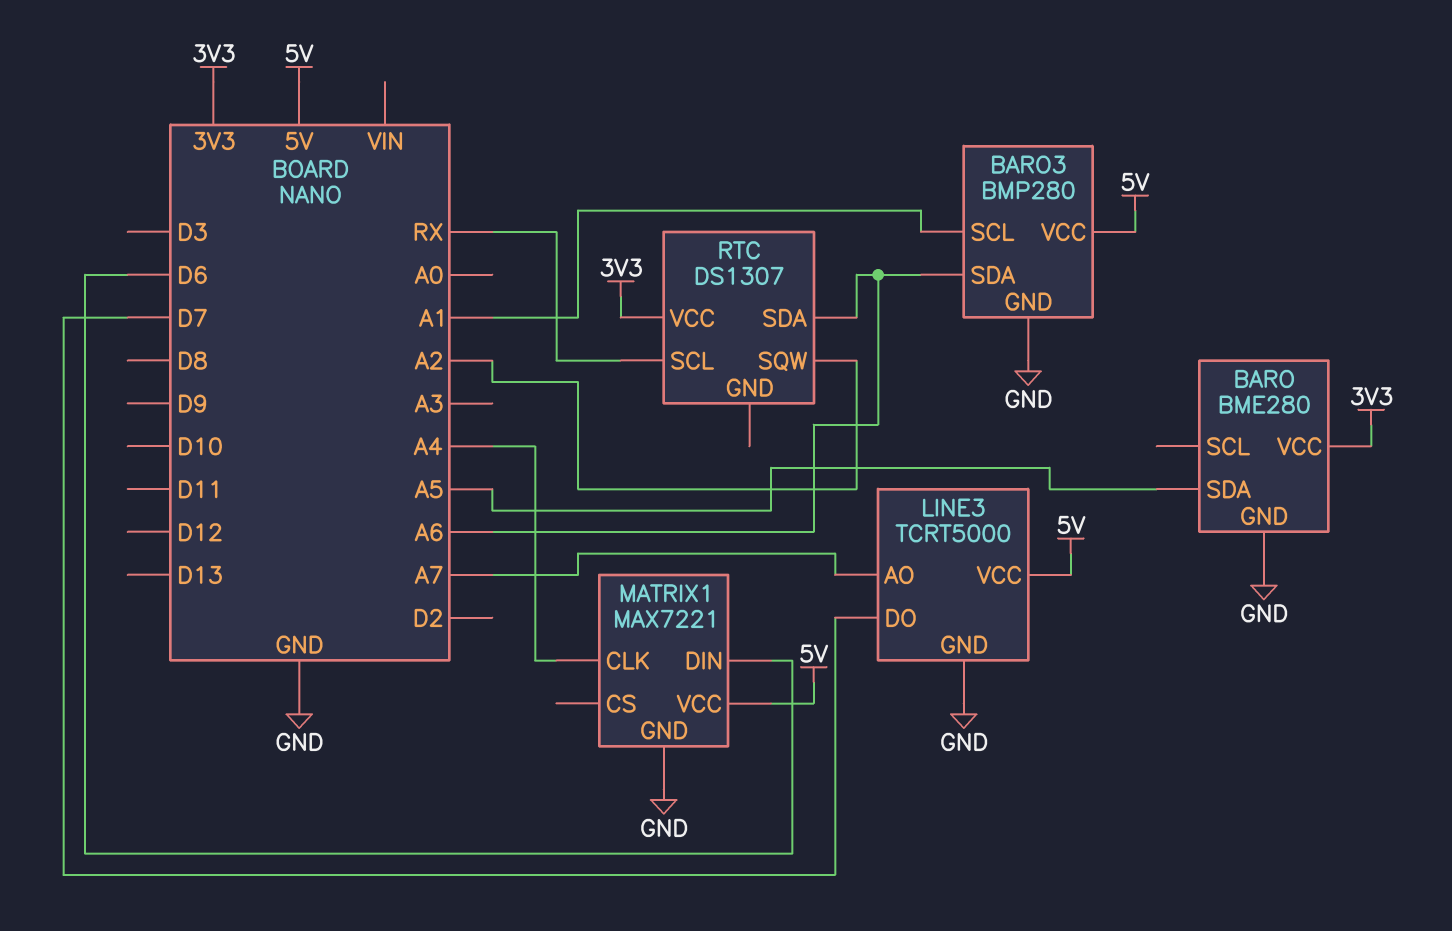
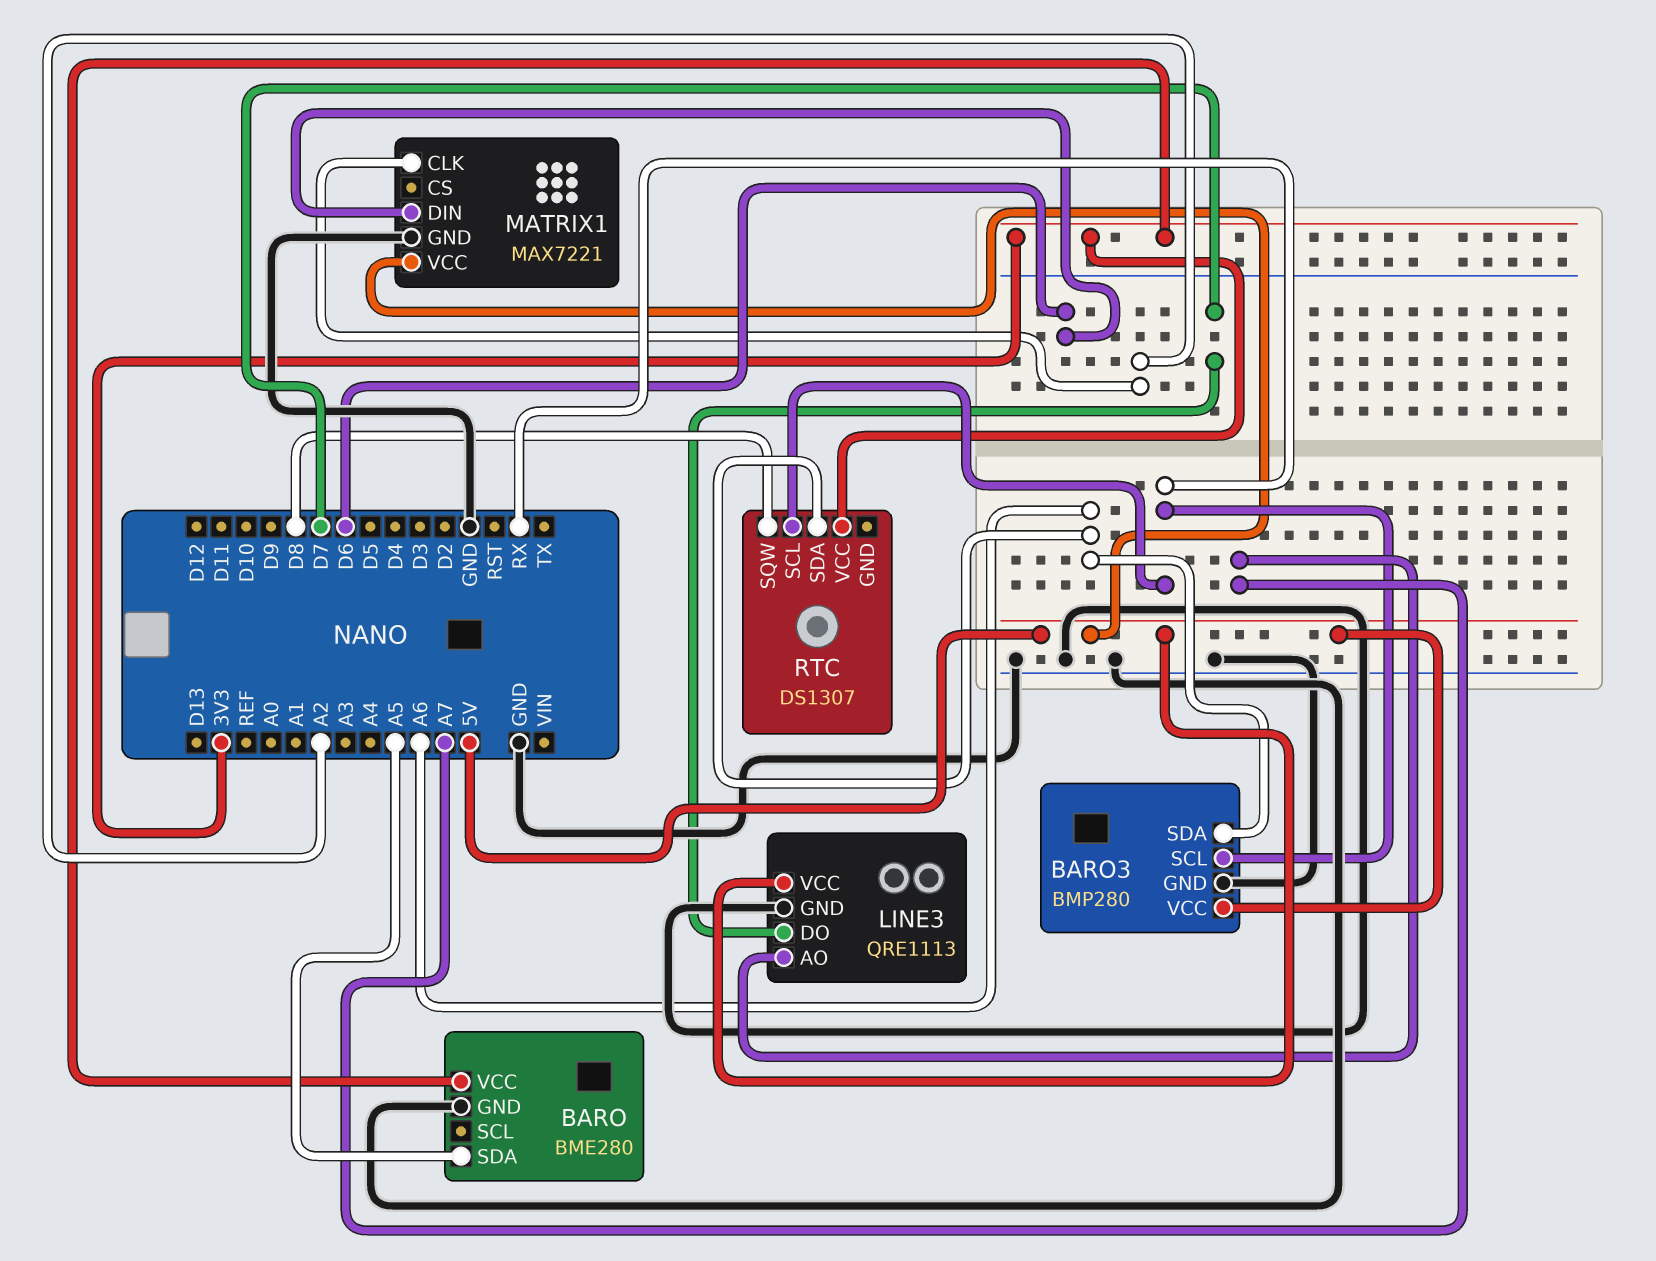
BARO3 pin SCL: A1 -> RX
LINE3: TCRT5000 -> QRE1113
MATRIX1 pin CLK: A4 -> A2
RTC pin SQW: A2 -> D8

